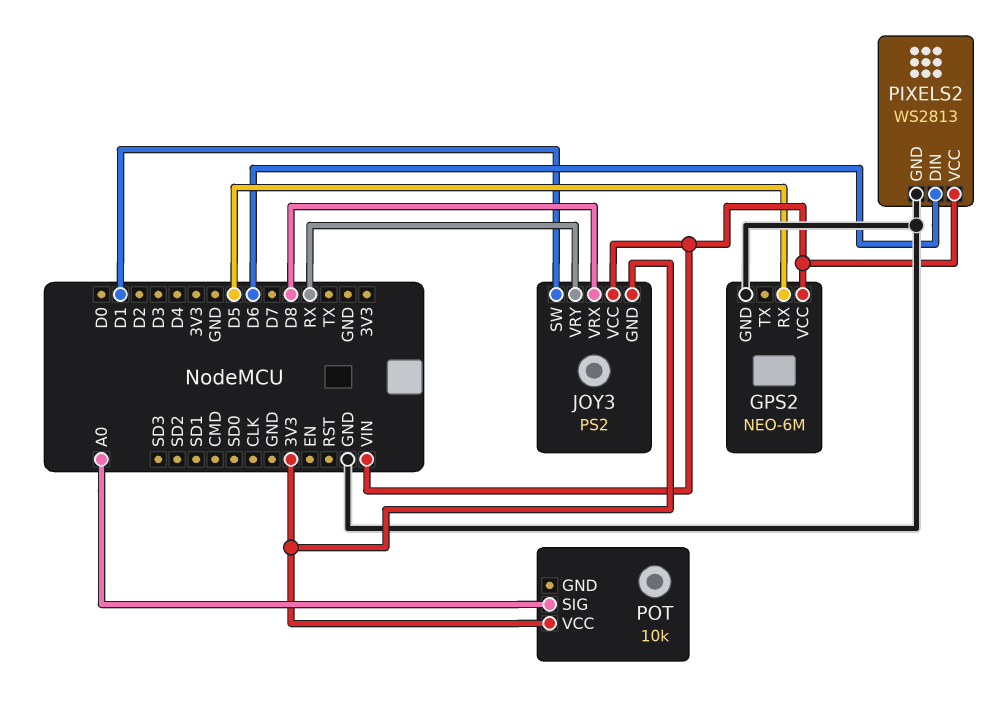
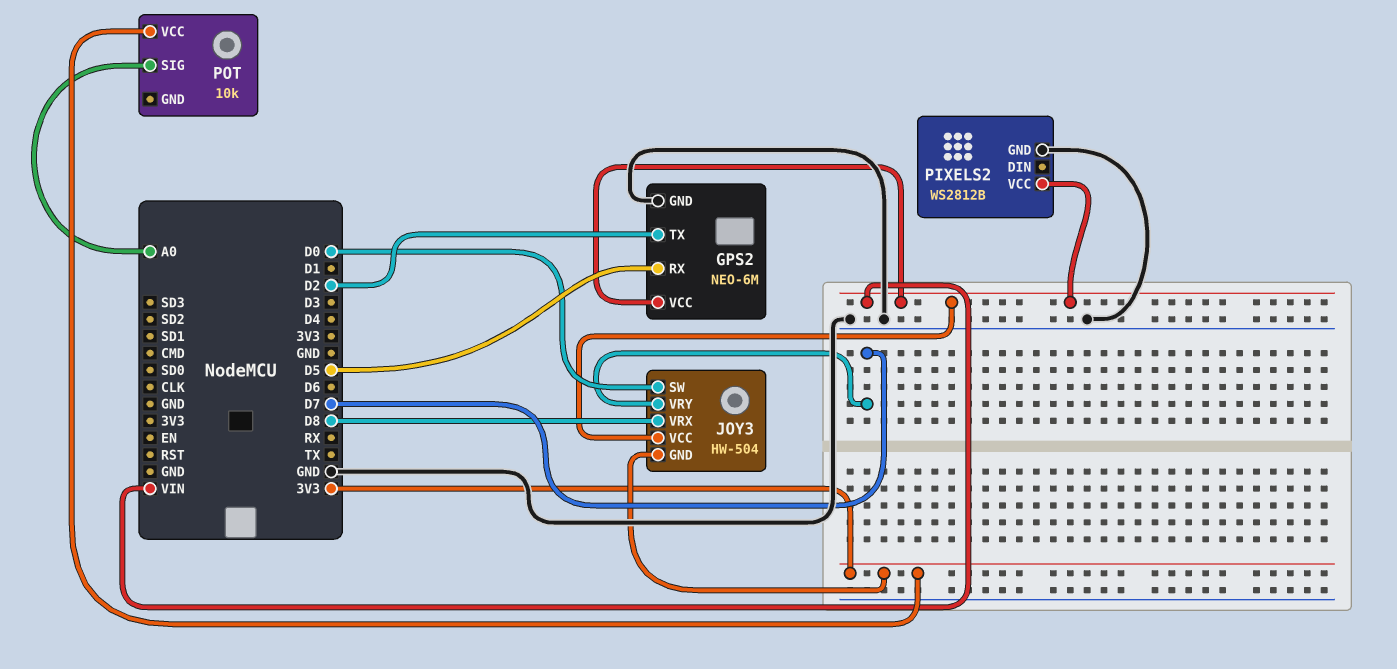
GPS2 pin TX: none -> D2
JOY3: PS2 -> HW-504
JOY3 pin SW: D1 -> D0
JOY3 pin VRY: RX -> D7
PIXELS2: WS2813 -> WS2812B
PIXELS2 pin DIN: D6 -> none

